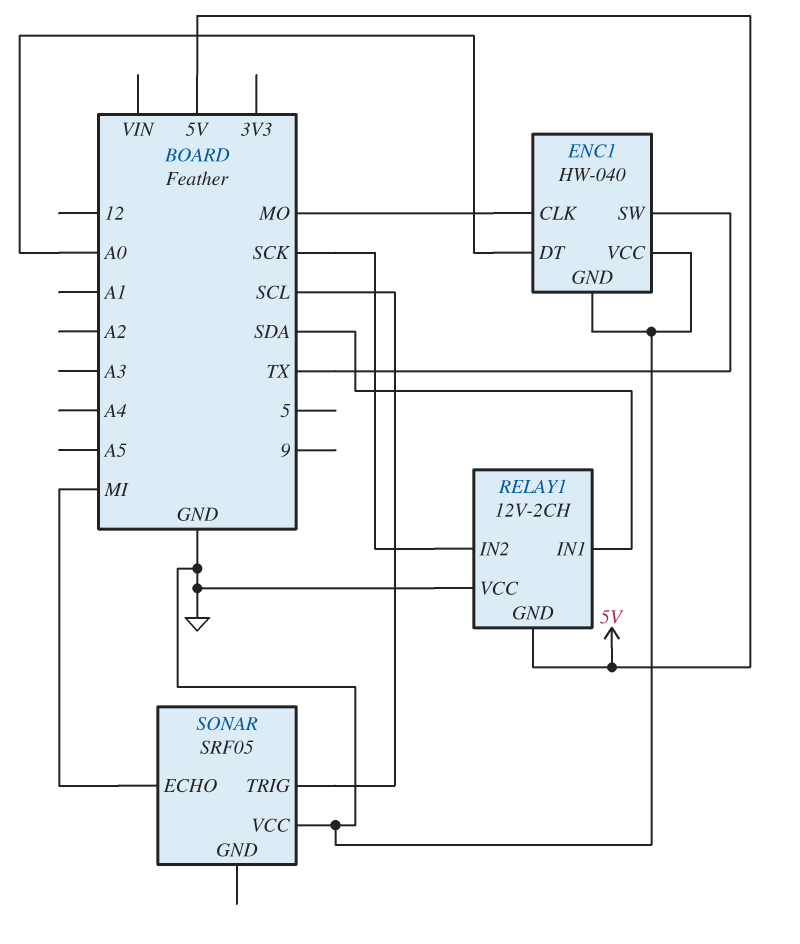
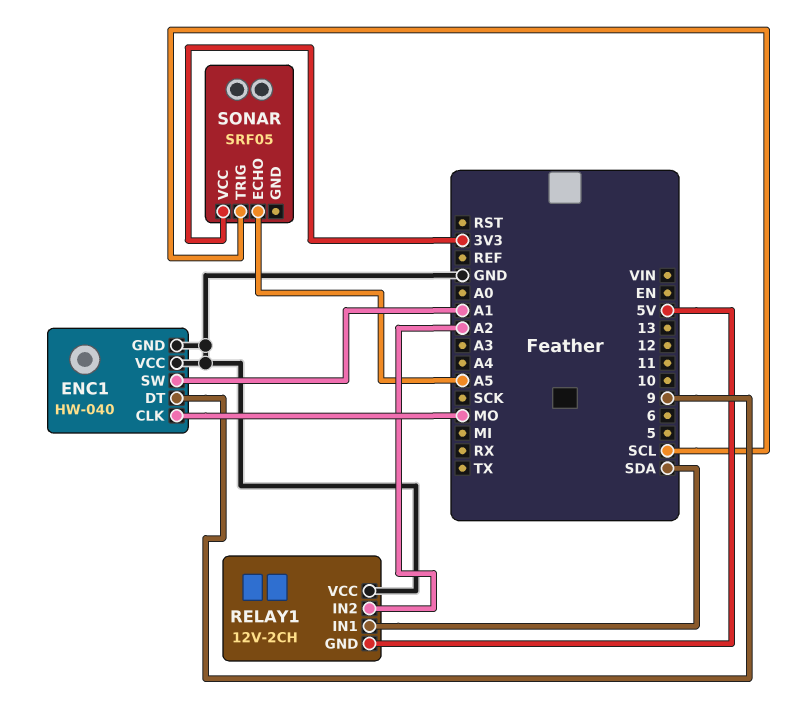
ENC1 pin DT: A0 -> 9
ENC1 pin SW: TX -> A1
RELAY1 pin IN2: SCK -> A2
SONAR pin ECHO: MI -> A5
SONAR pin VCC: GND -> 3V3

